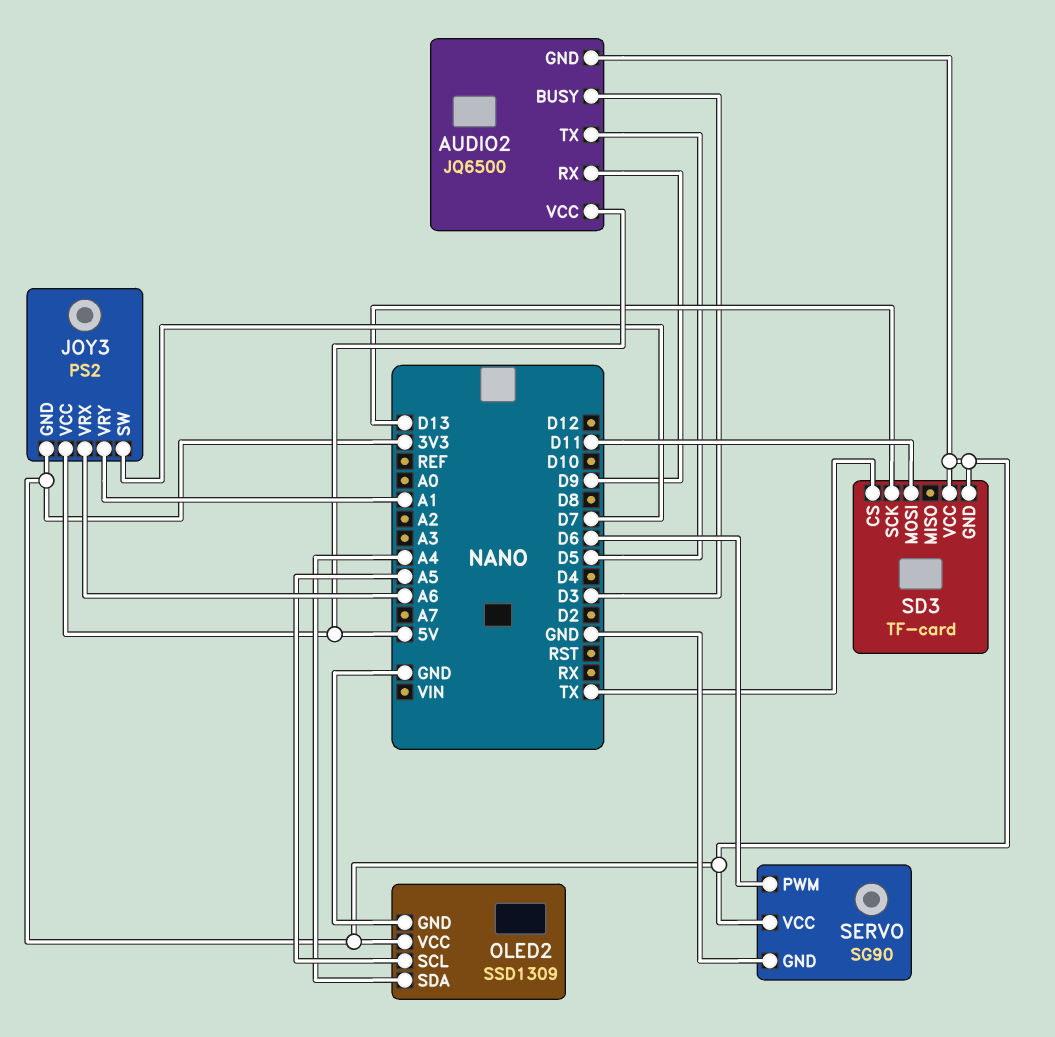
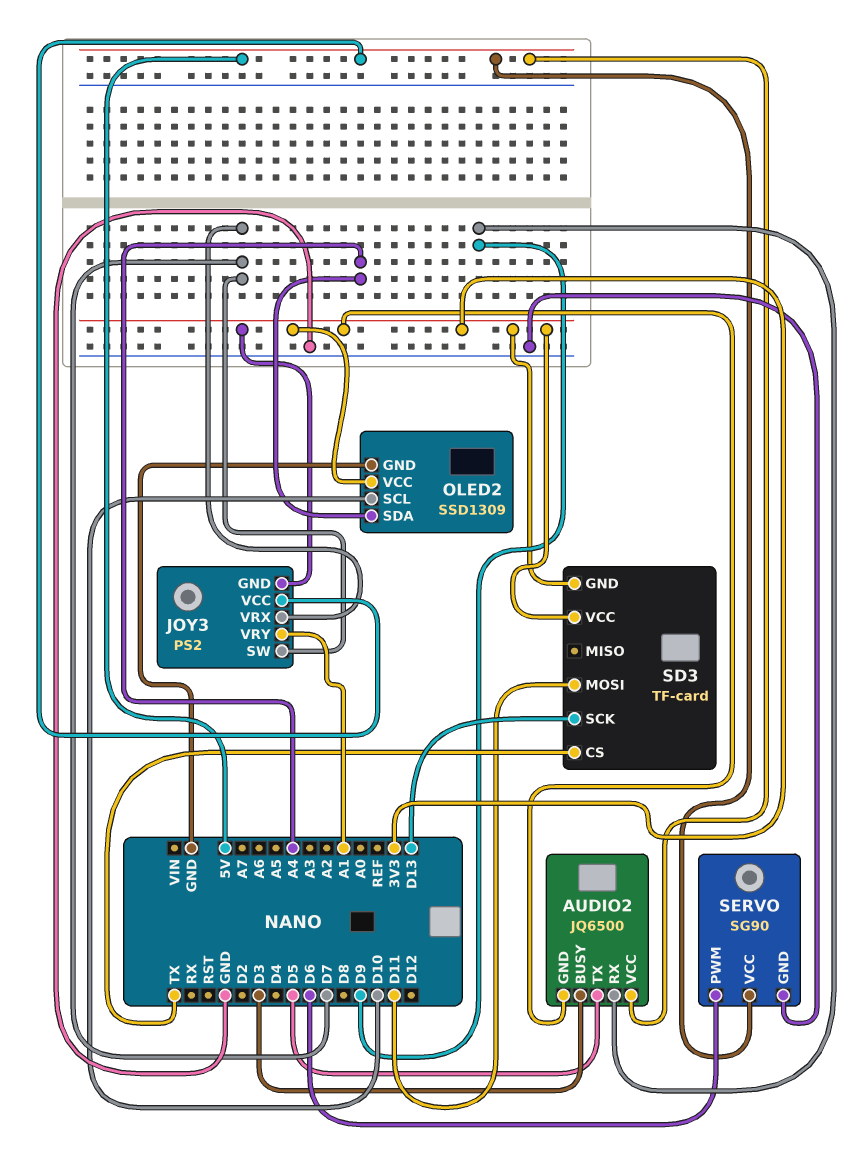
JOY3 pin VRX: A6 -> D7
OLED2 pin SCL: A5 -> D10
SERVO pin VCC: 3V3 -> 5V

